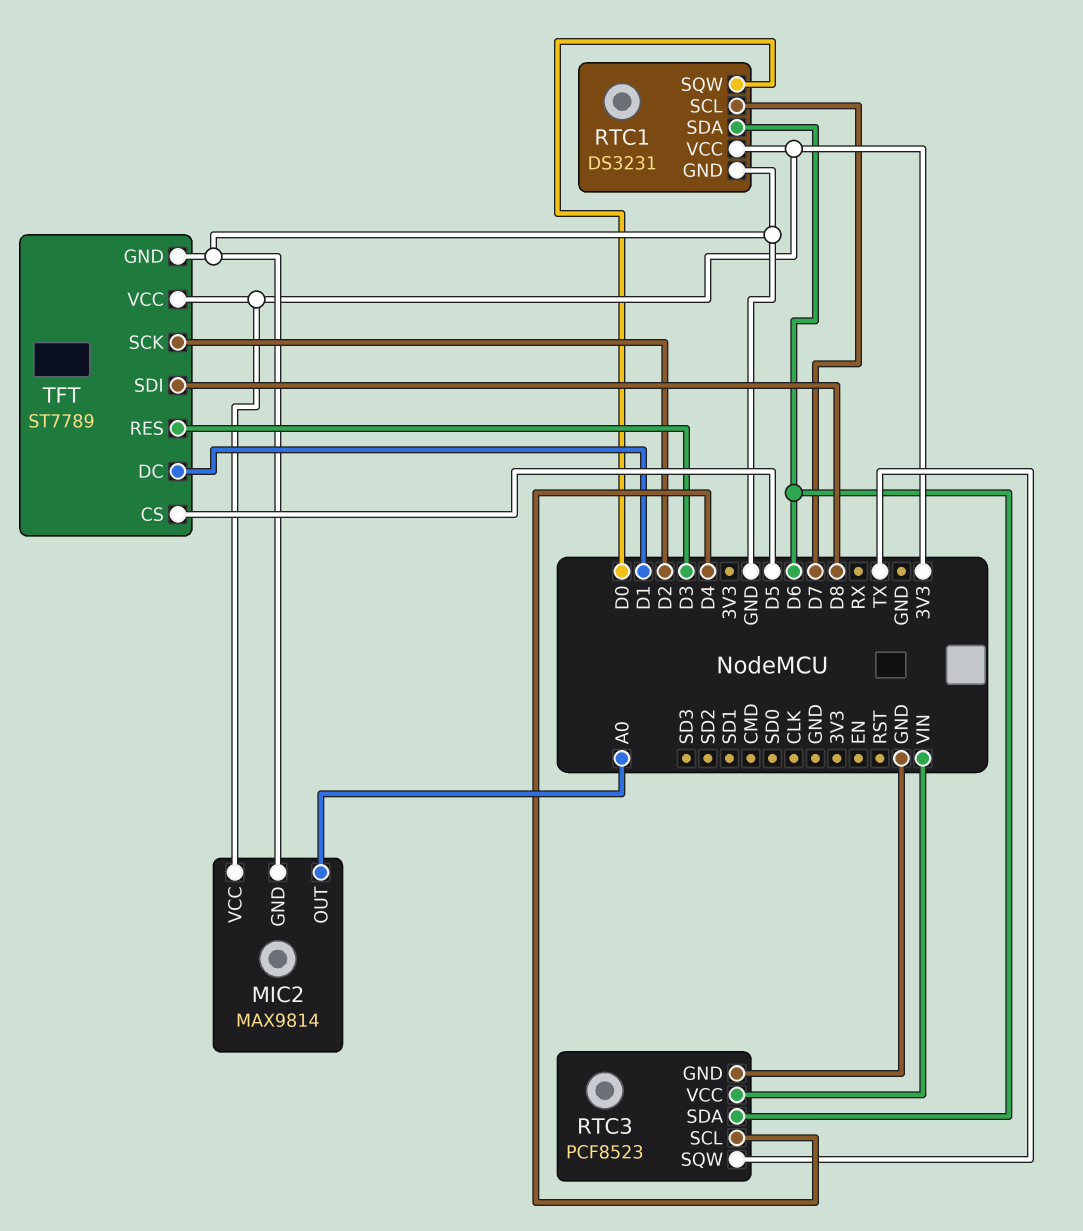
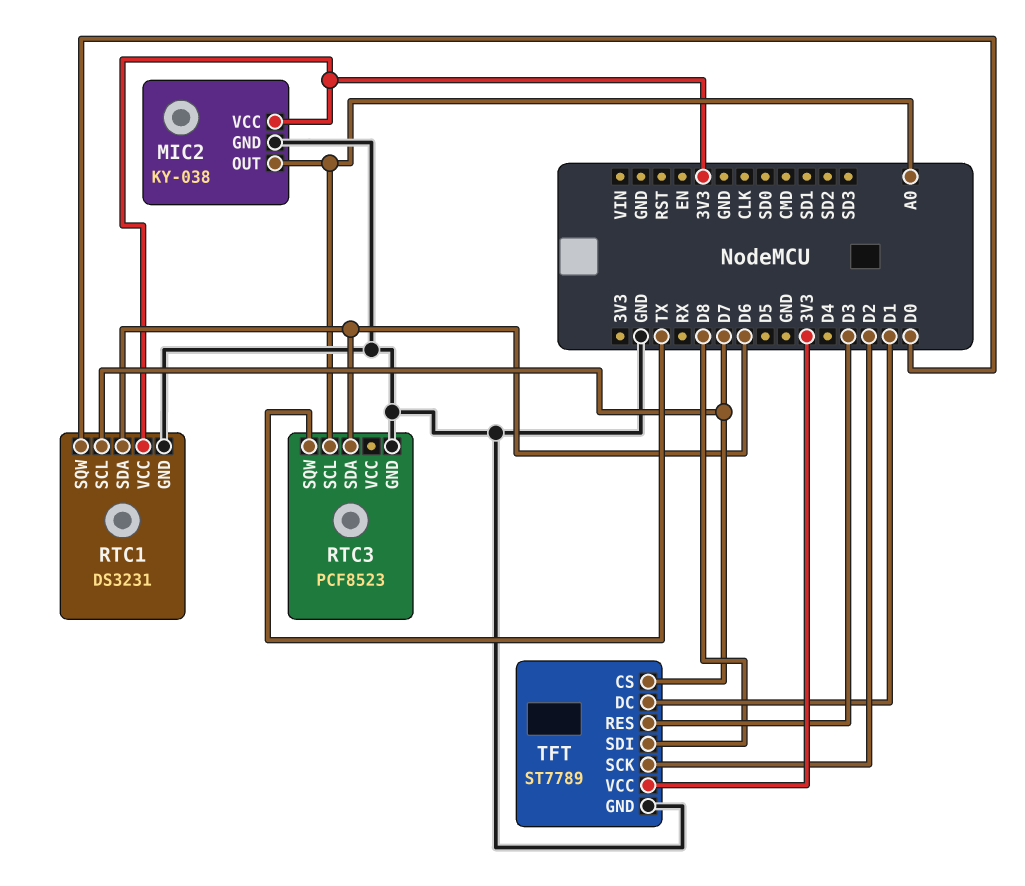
MIC2: MAX9814 -> KY-038
RTC3 pin SCL: D4 -> A0
RTC3 pin VCC: VIN -> none
TFT pin CS: D5 -> D7

